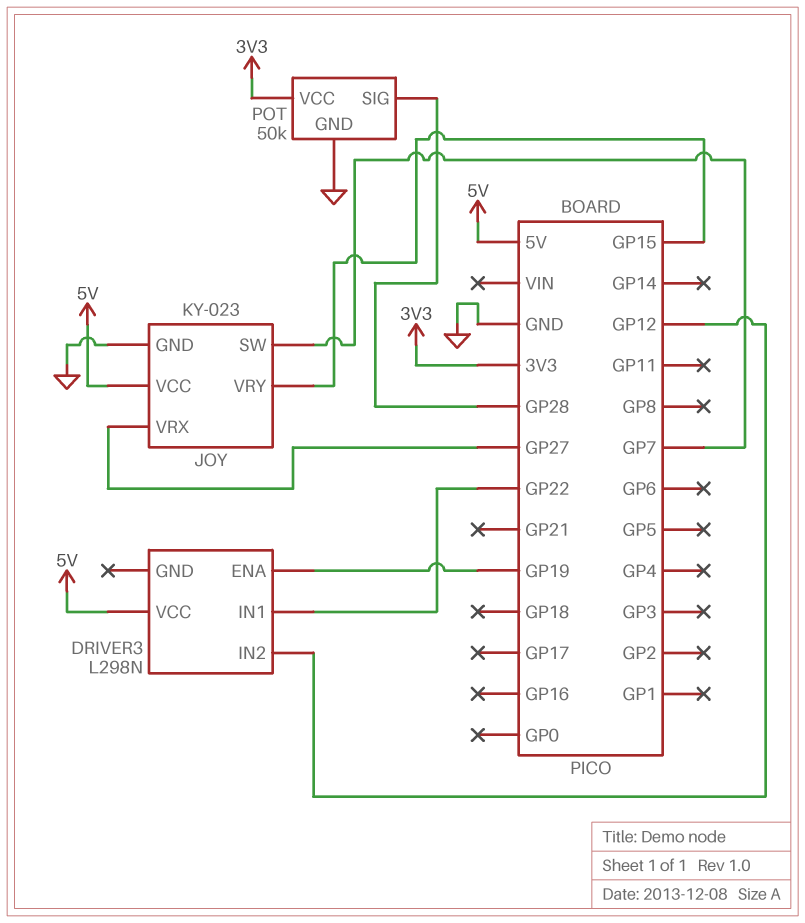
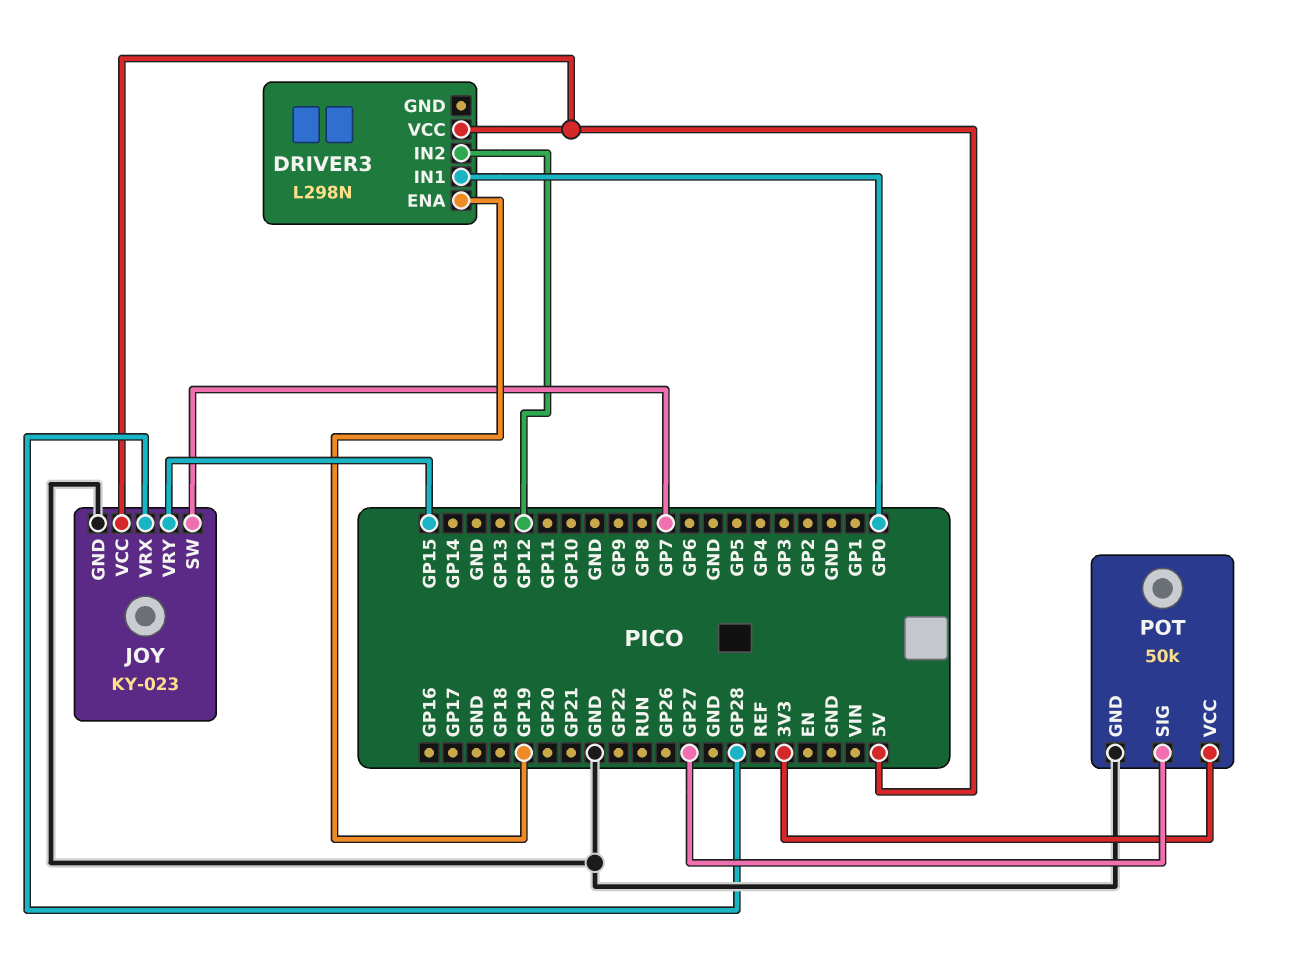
DRIVER3 pin IN1: GP22 -> GP0
JOY pin VRX: GP27 -> GP28
POT pin SIG: GP28 -> GP27

